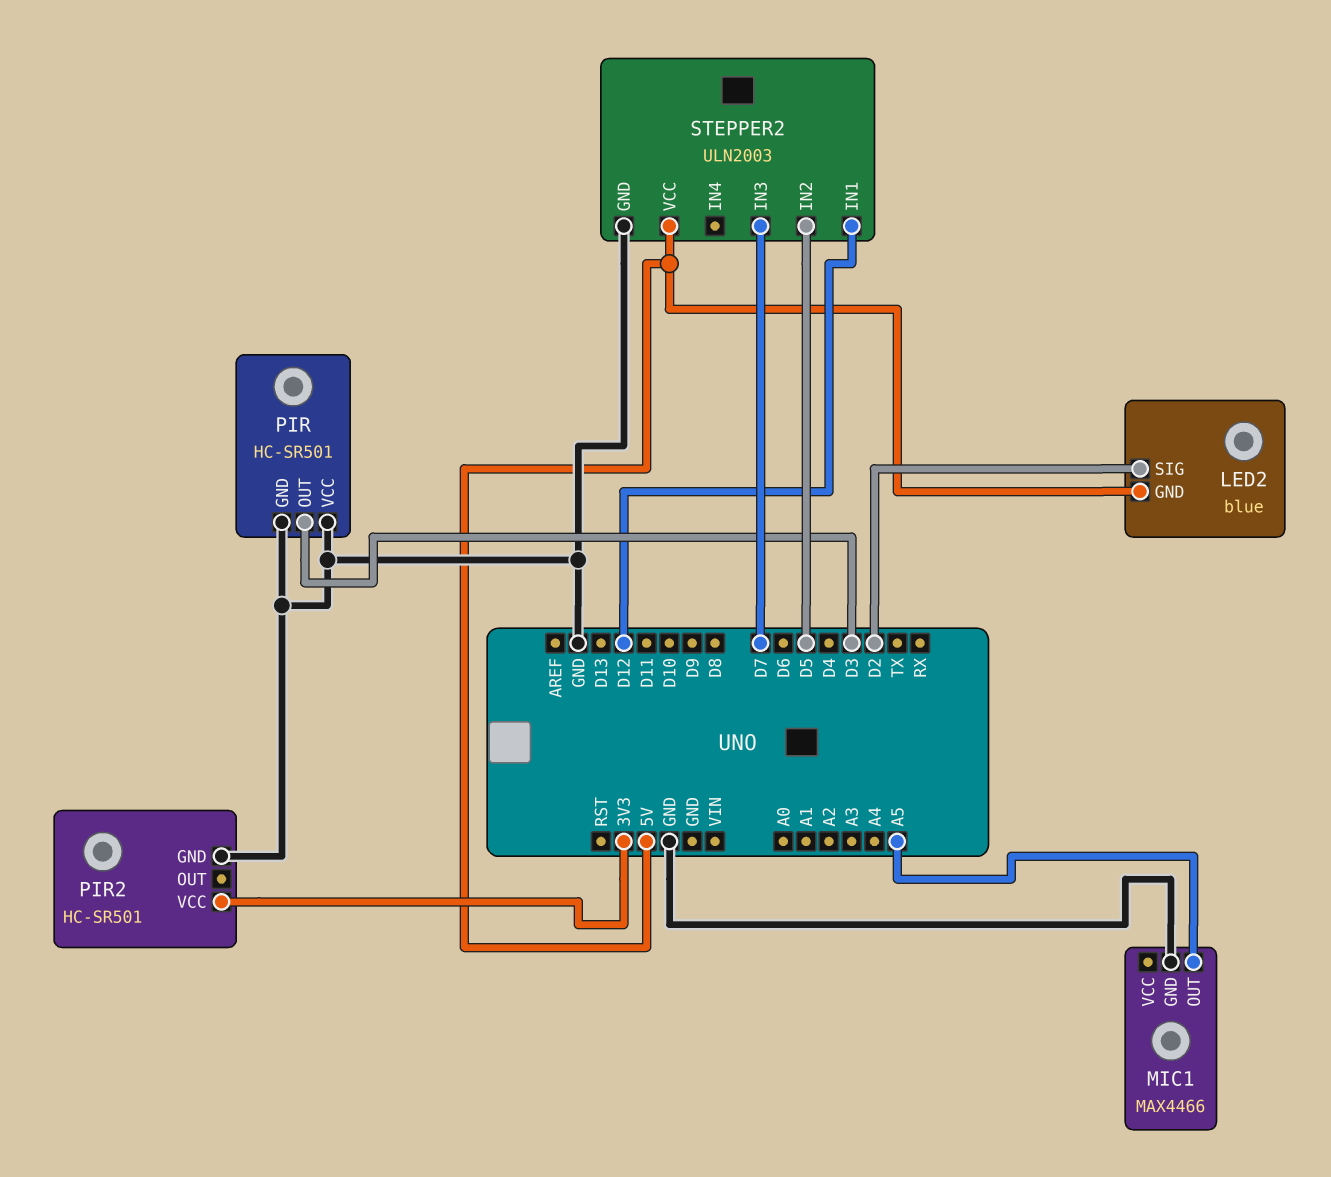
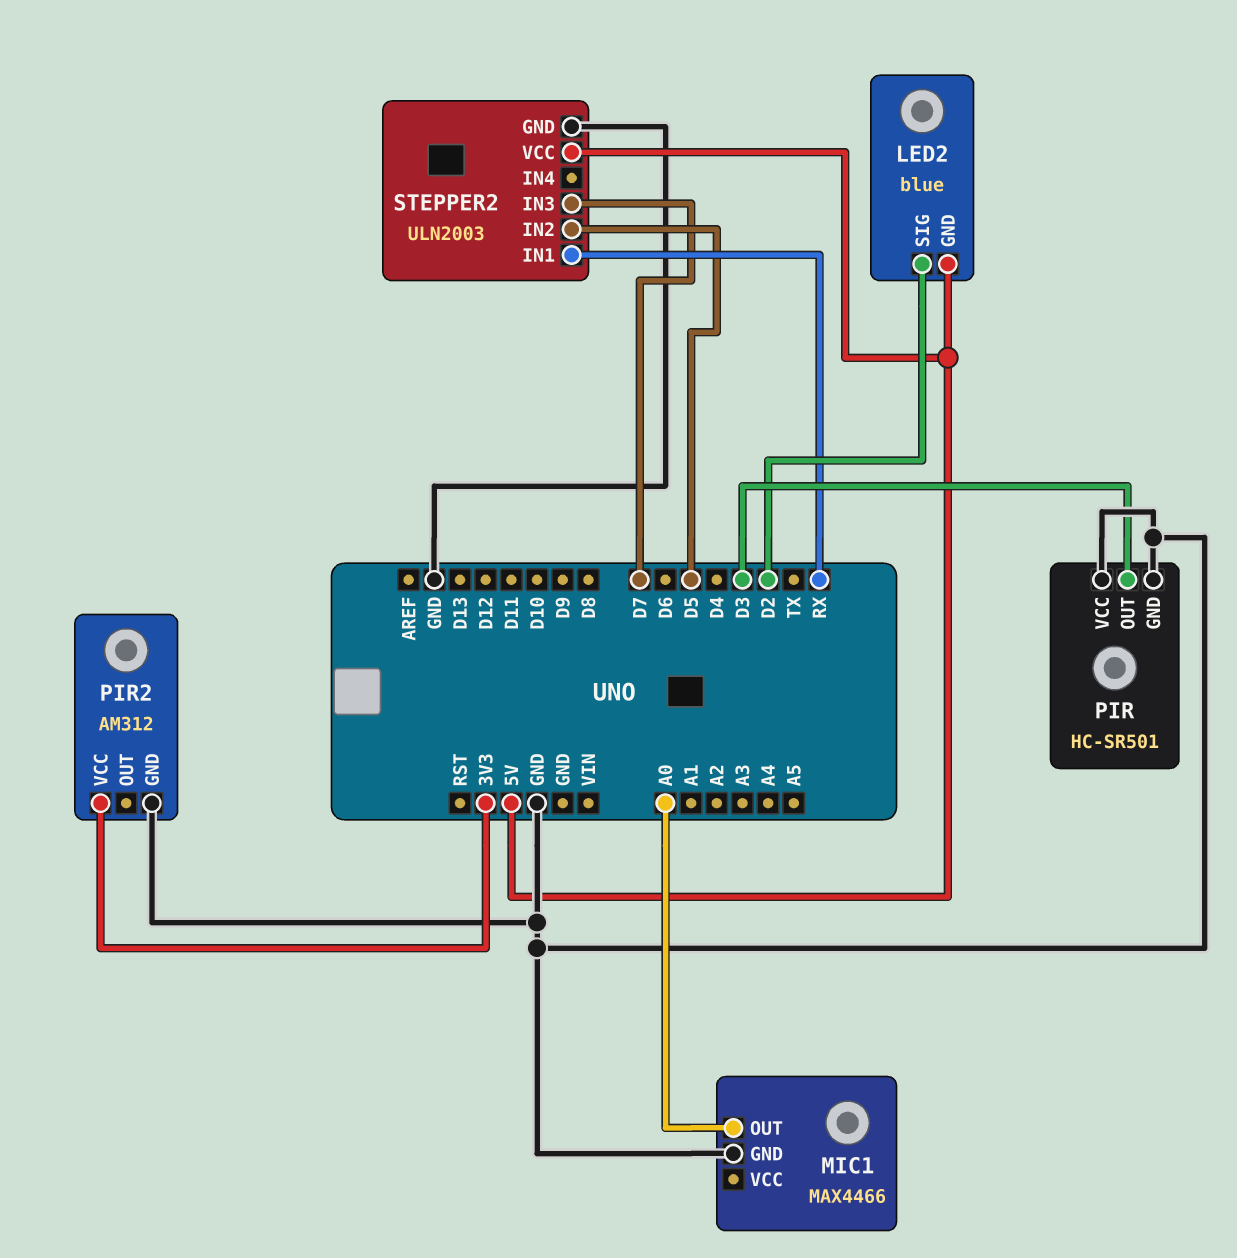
MIC1 pin OUT: A5 -> A0
PIR2: HC-SR501 -> AM312
STEPPER2 pin IN1: D12 -> RX

